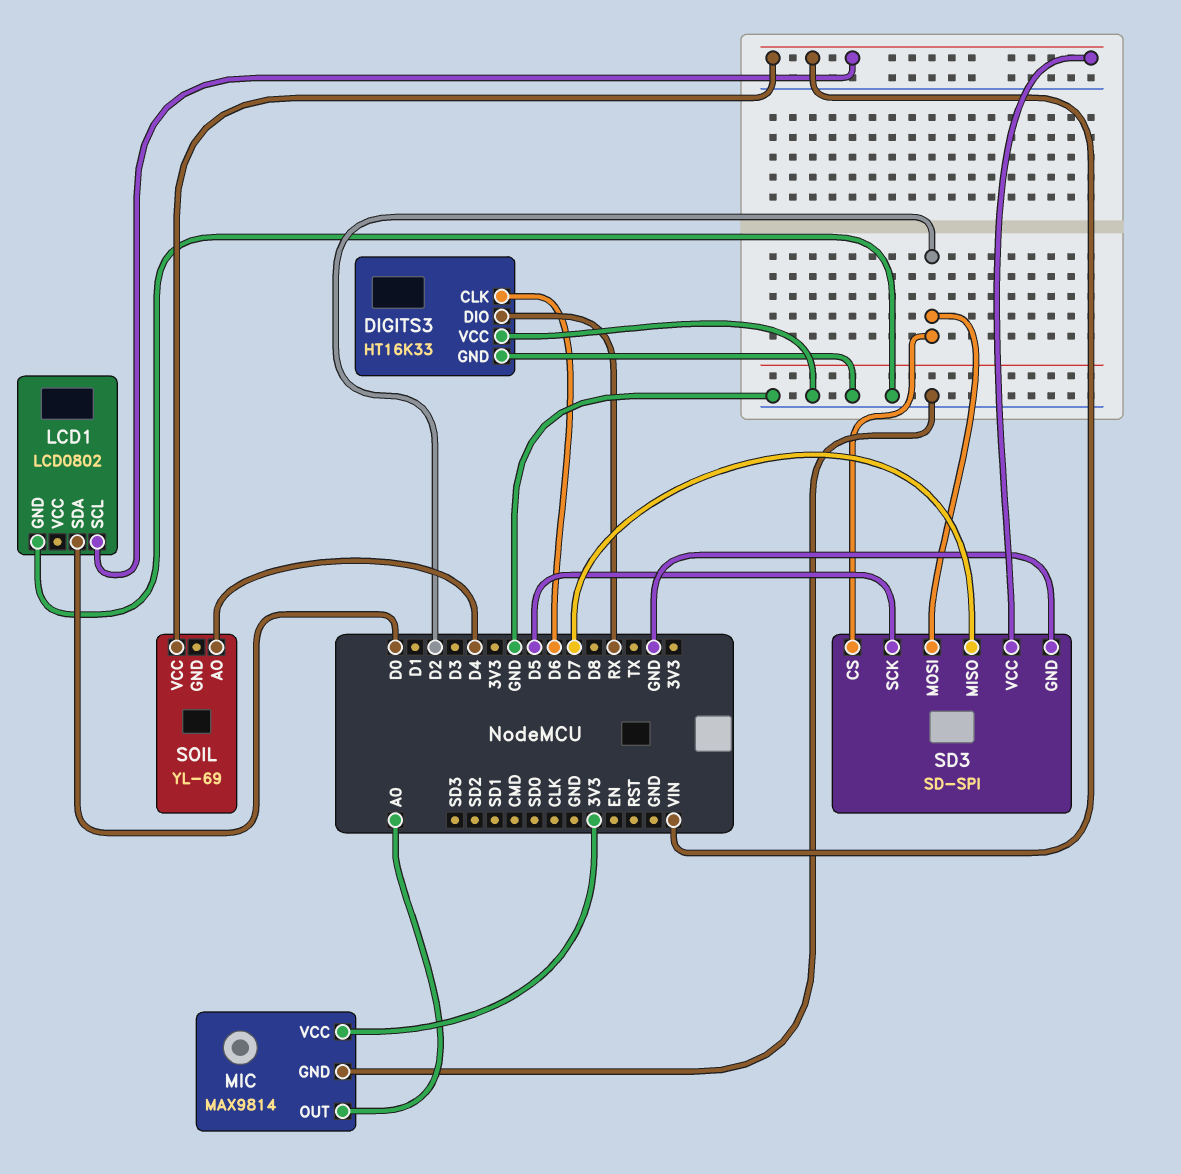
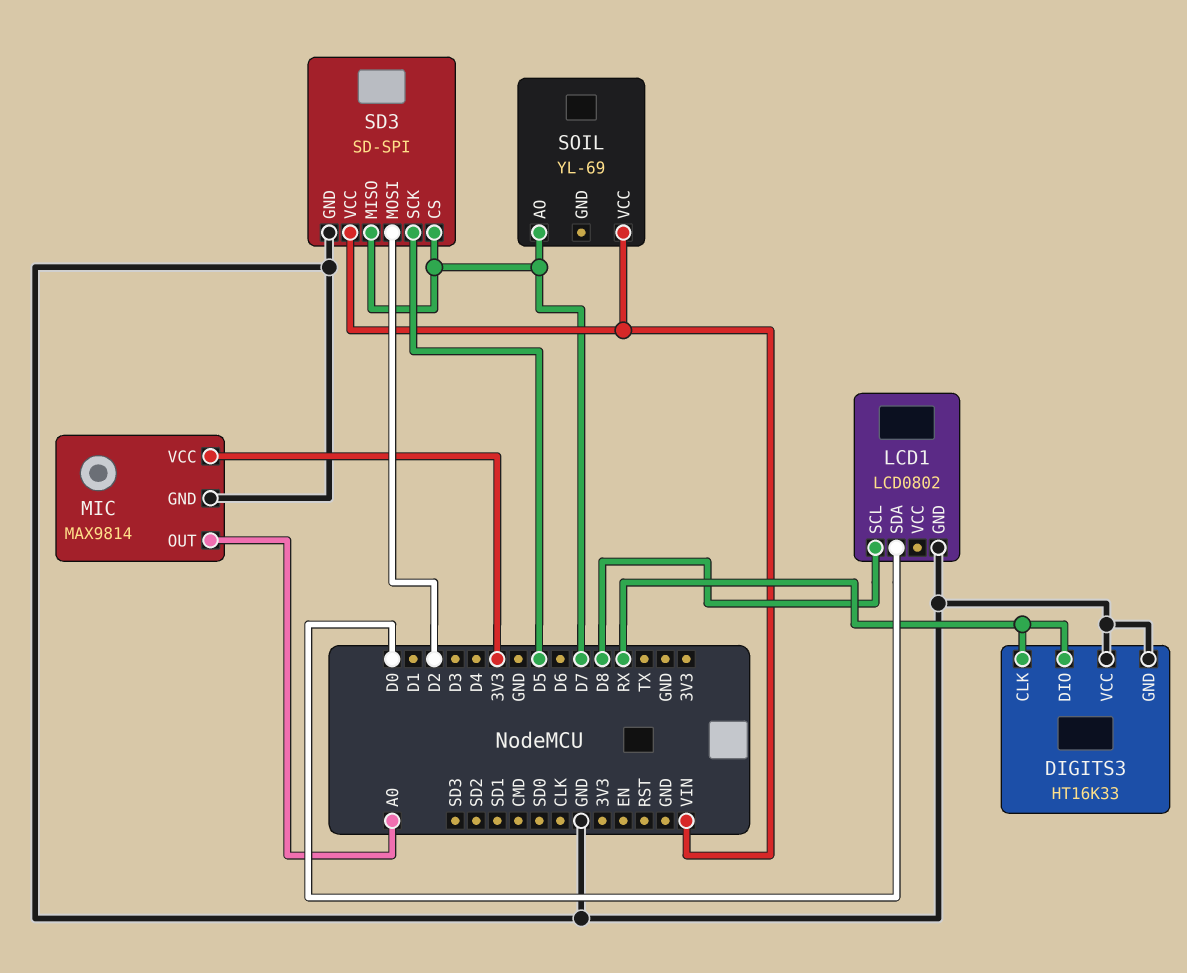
DIGITS3 pin CLK: D6 -> RX
LCD1 pin SCL: VIN -> D8
SD3 pin CS: D2 -> D7
SOIL pin AO: D4 -> D7

